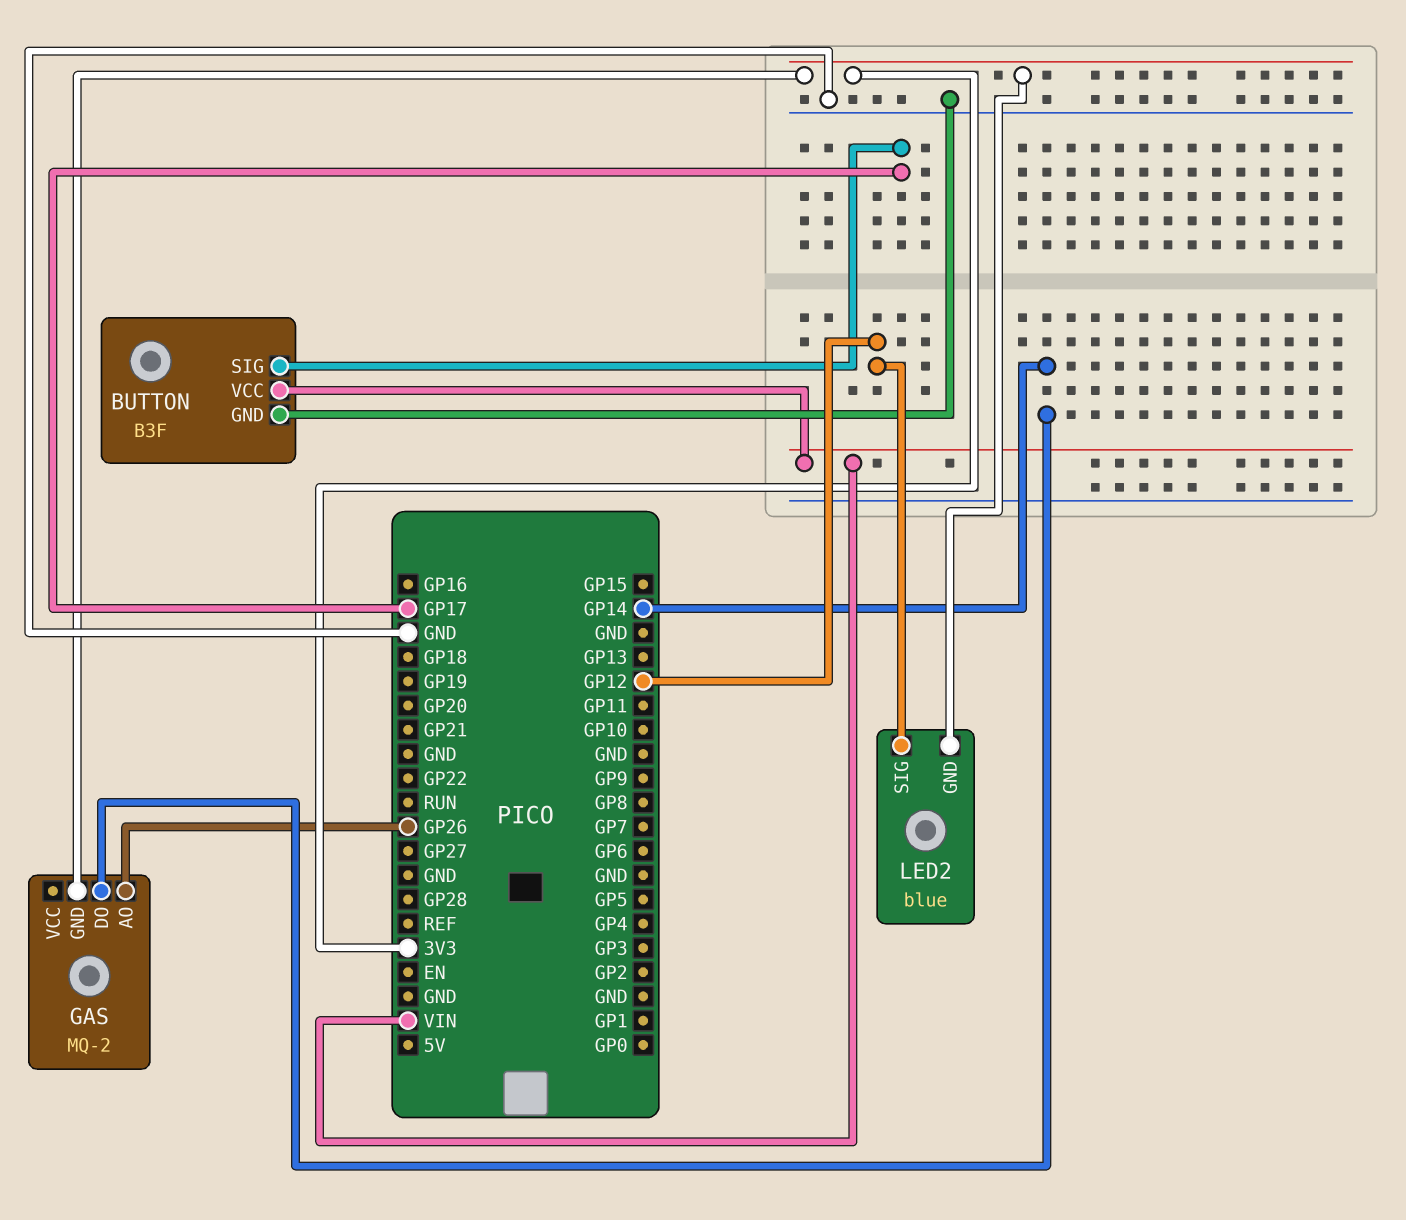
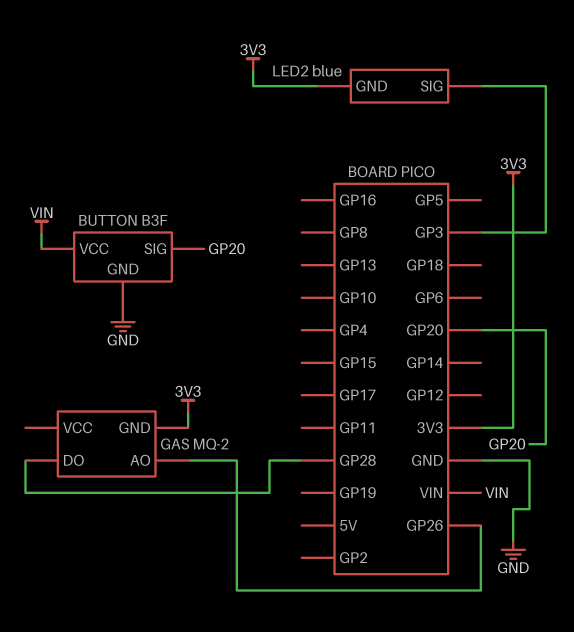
BUTTON pin SIG: GP17 -> GP20
GAS pin DO: GP14 -> GP28
LED2 pin SIG: GP12 -> GP3

